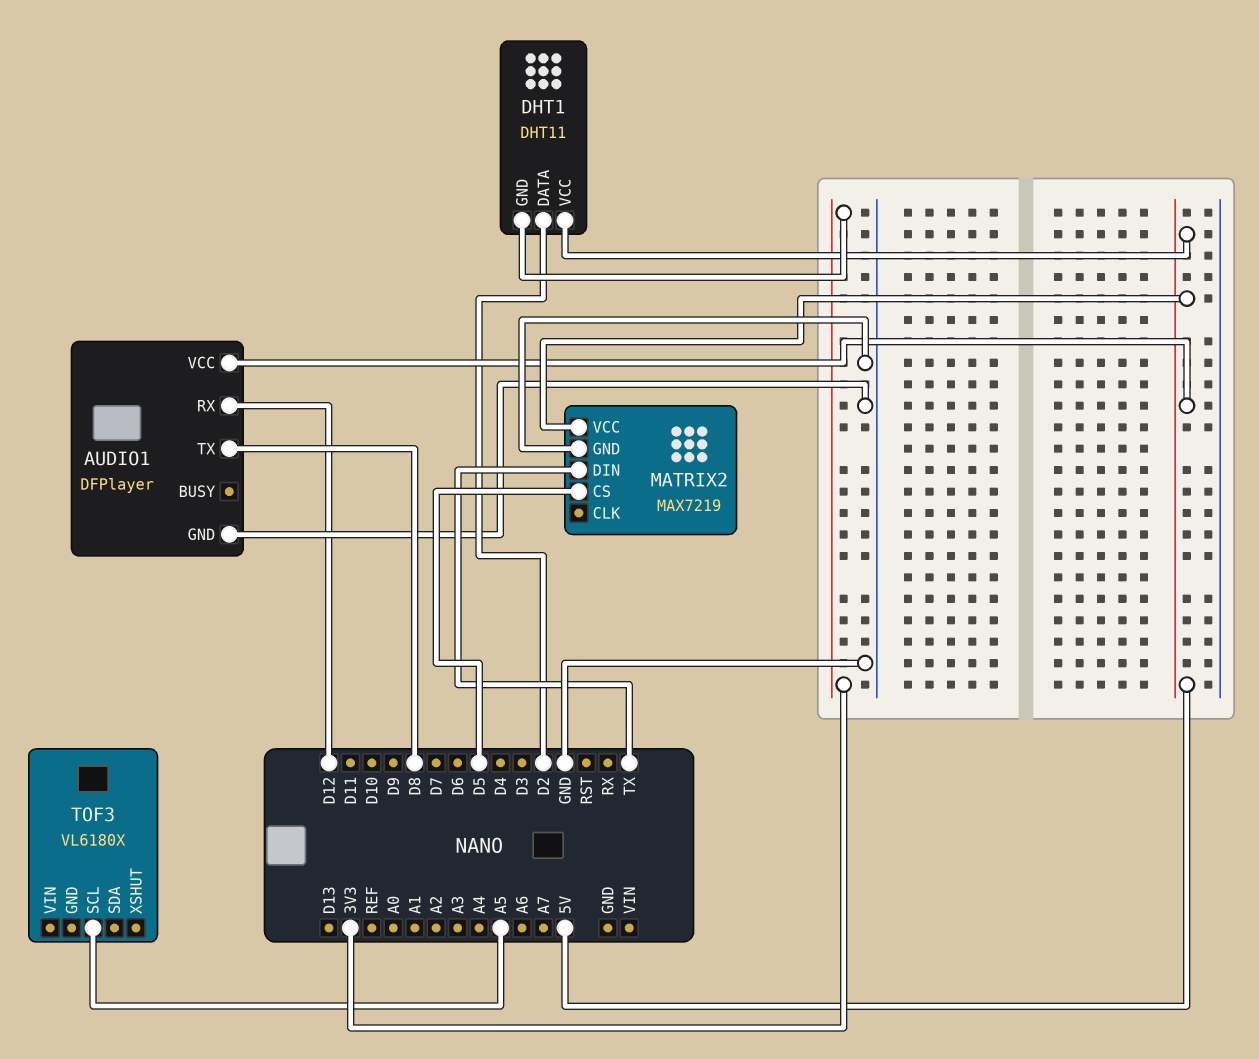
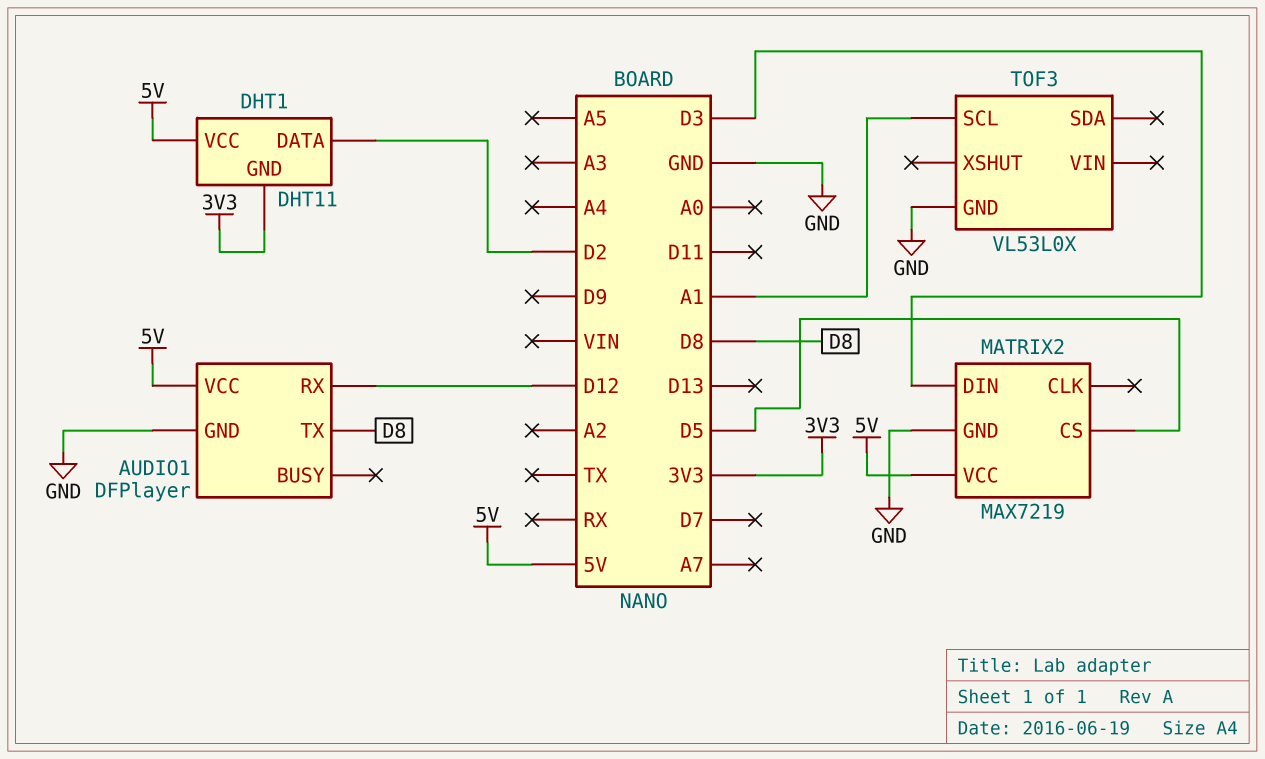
MATRIX2 pin DIN: TX -> D3
TOF3: VL6180X -> VL53L0X
TOF3 pin GND: none -> GND
TOF3 pin SCL: A5 -> A1

